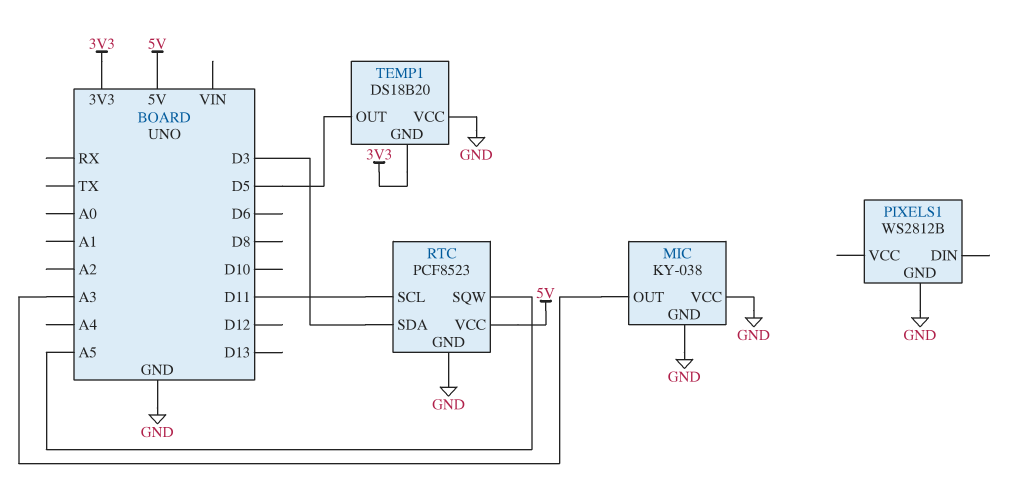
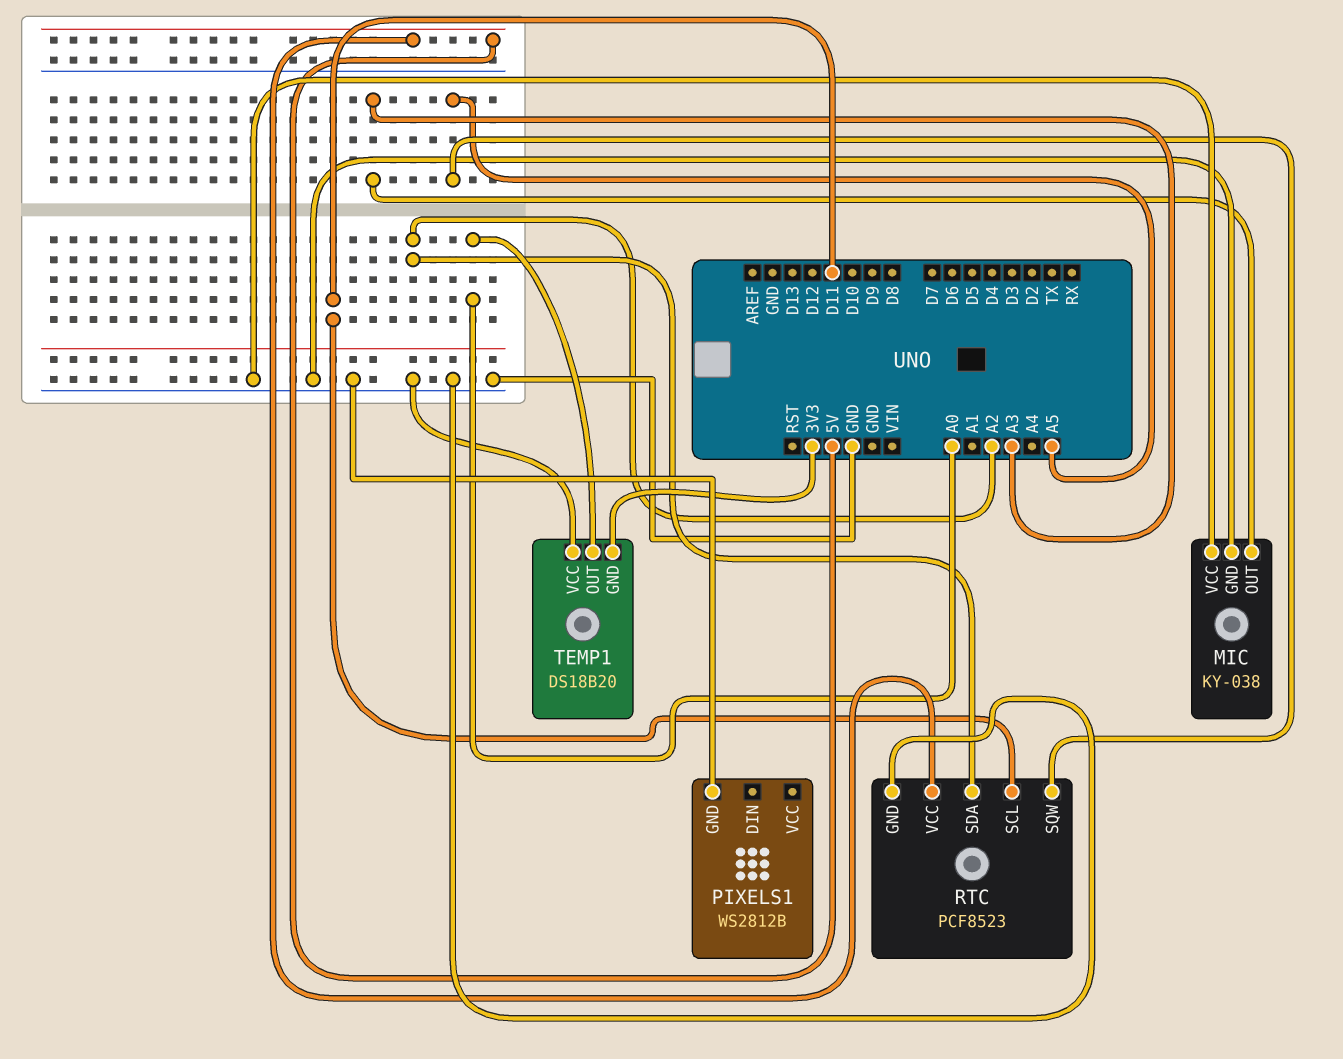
RTC pin SDA: D3 -> A2
TEMP1 pin OUT: D5 -> A0

